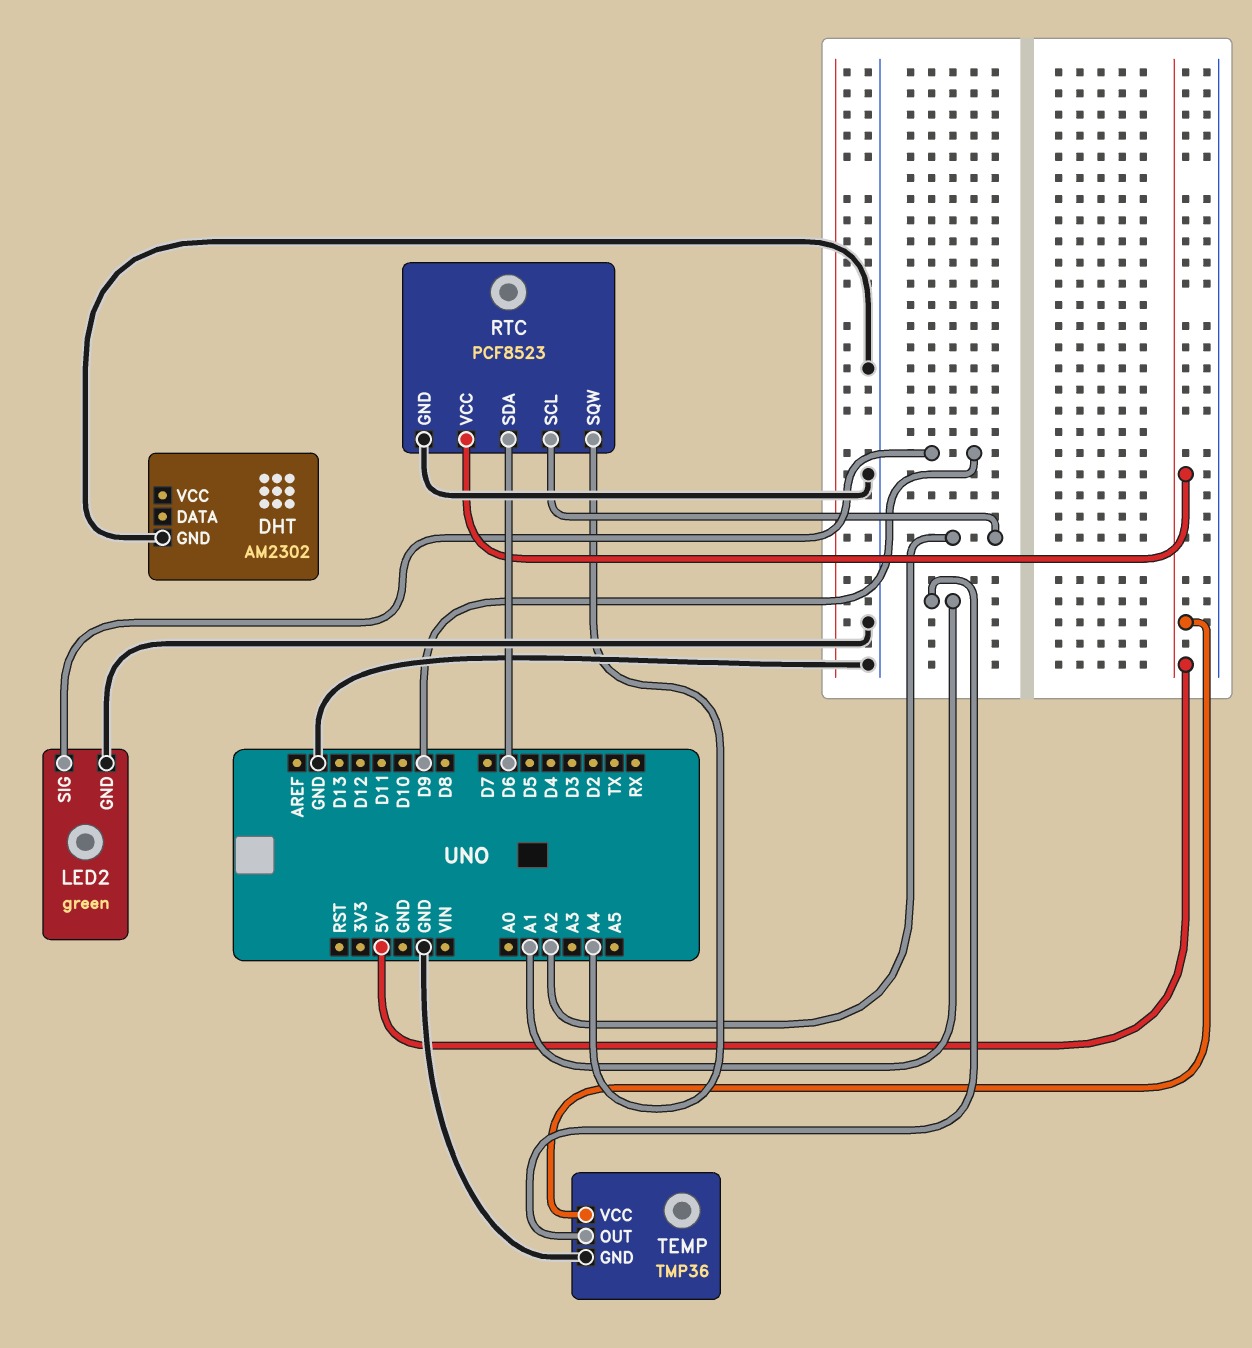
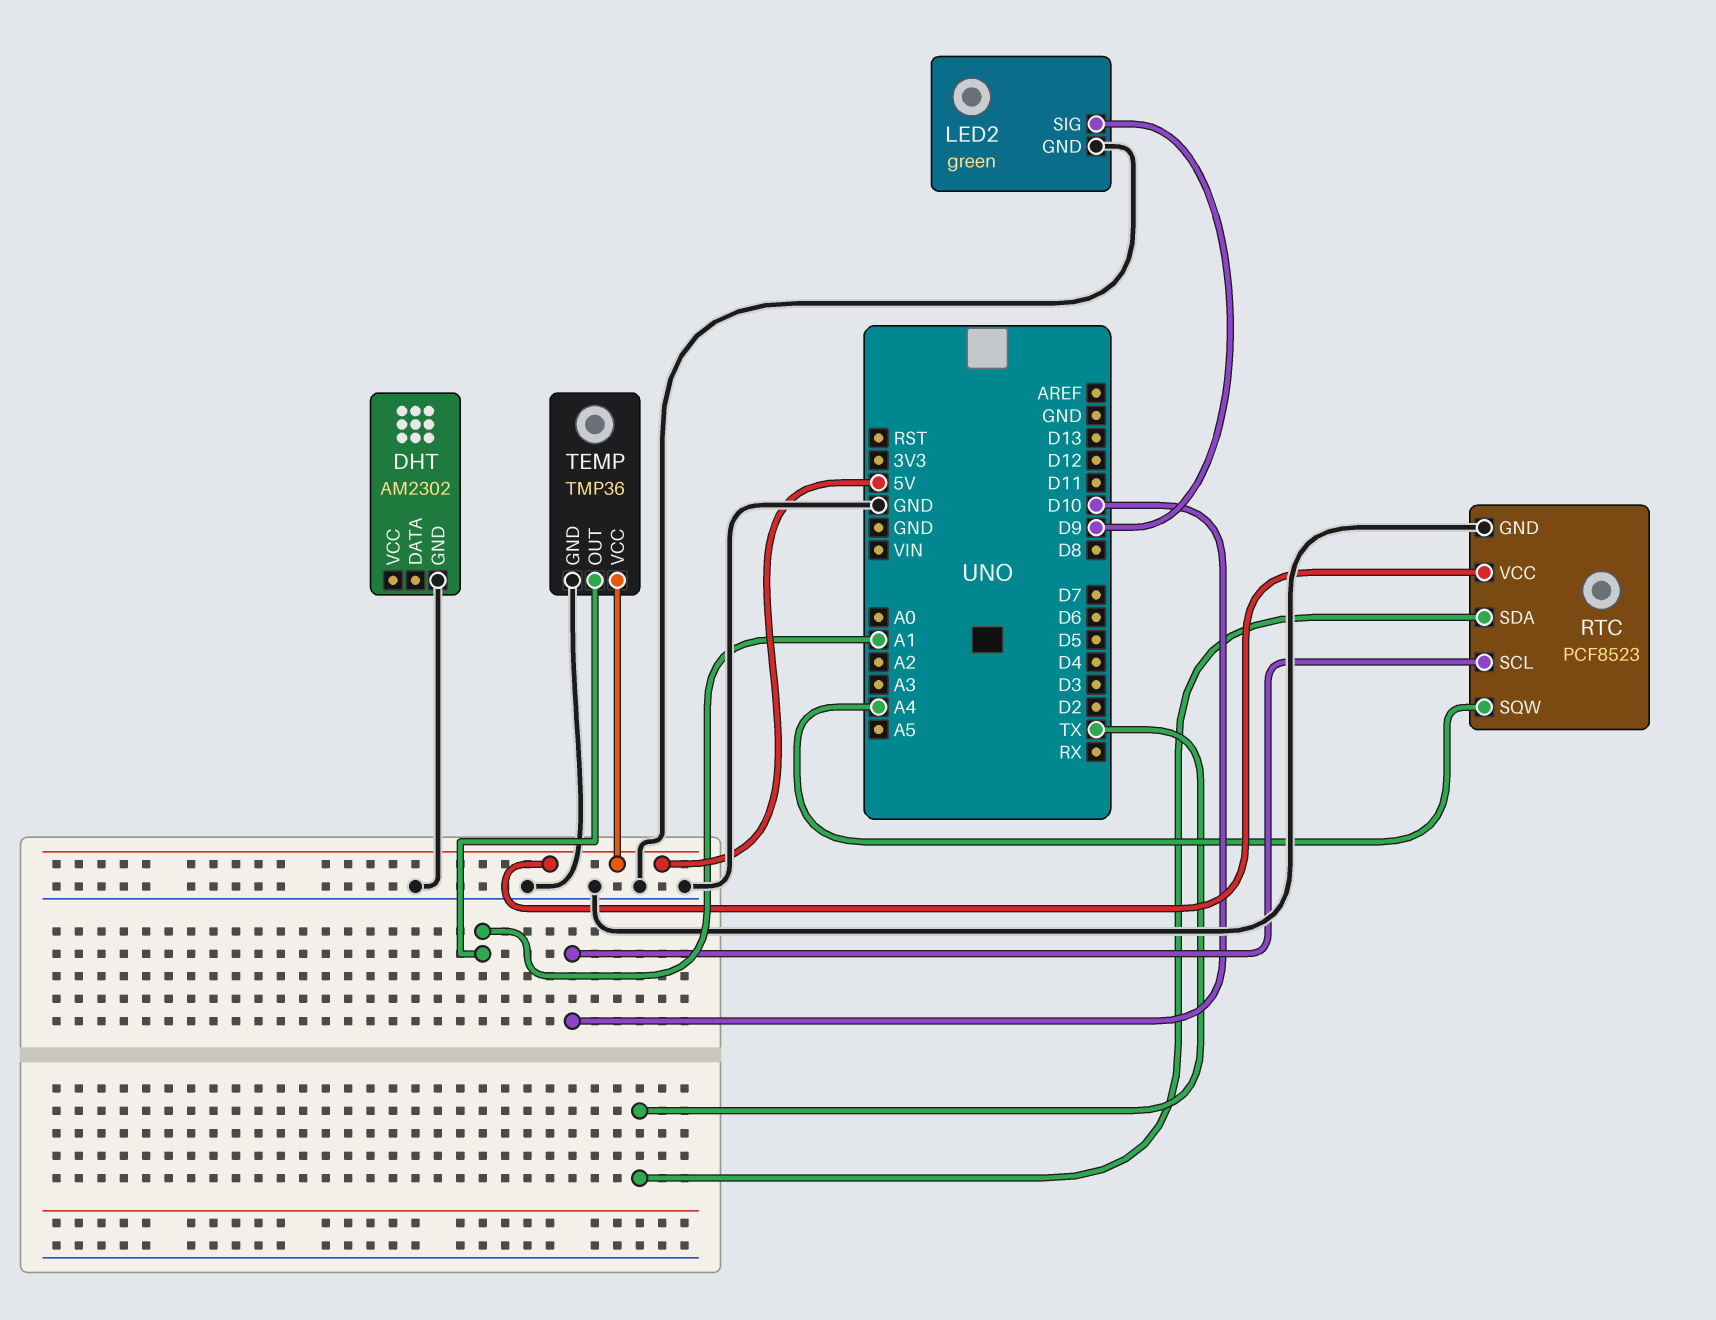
RTC pin SCL: A2 -> D10
RTC pin SDA: D6 -> TX

